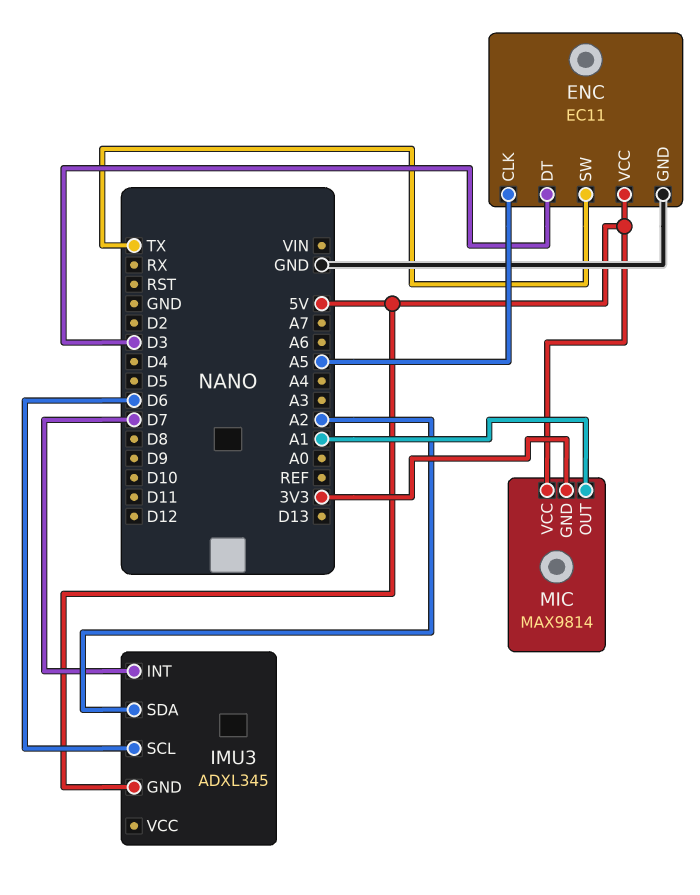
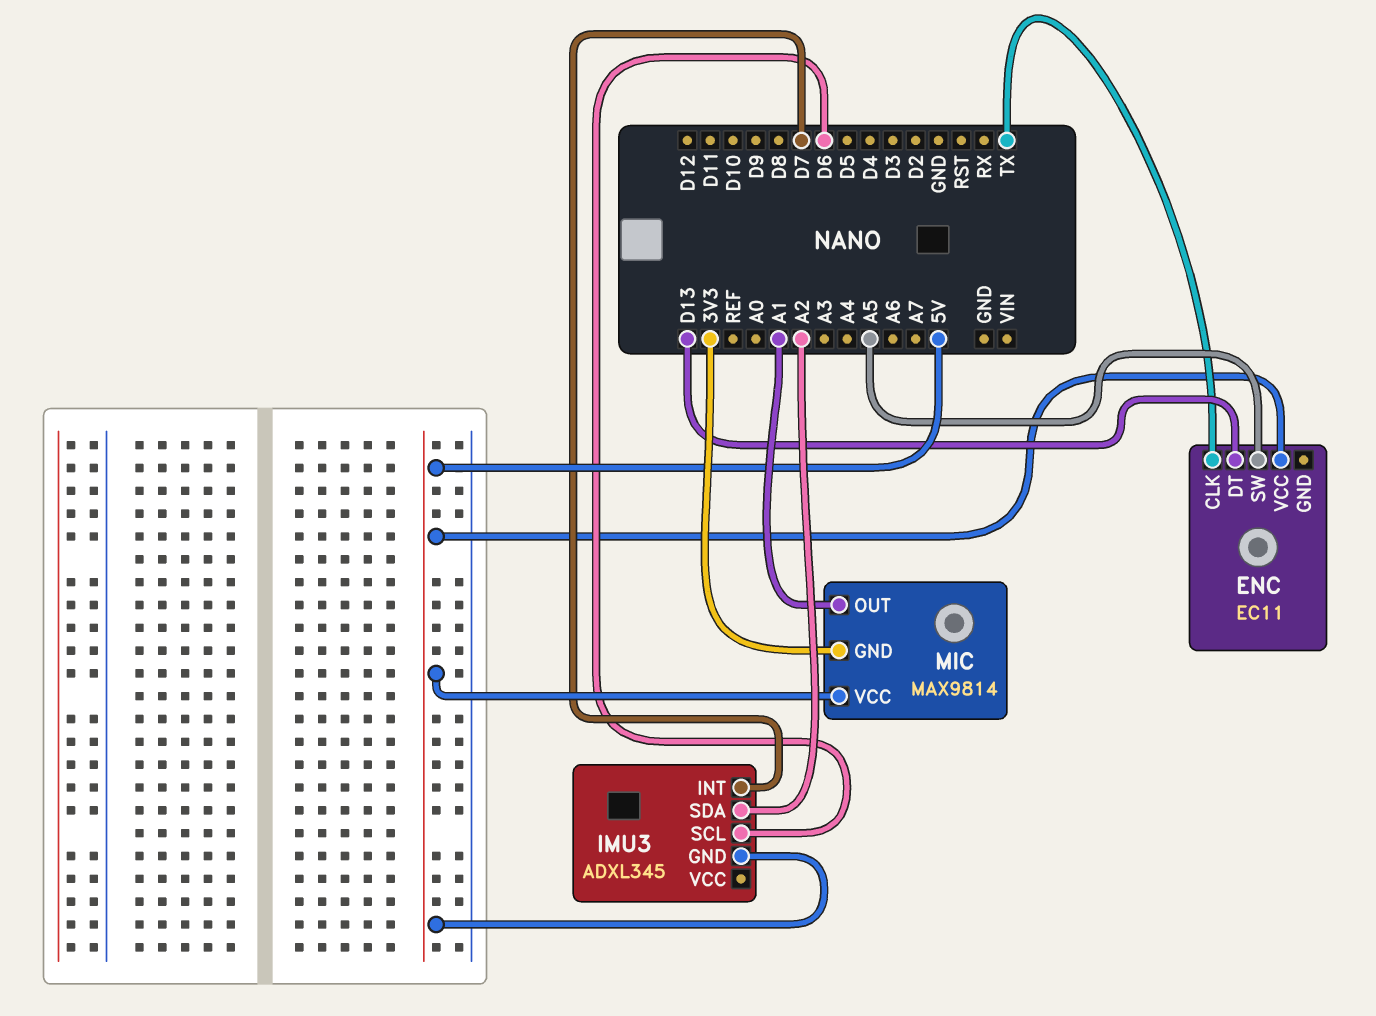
ENC pin CLK: A5 -> TX
ENC pin DT: D3 -> D13
ENC pin GND: GND -> none
ENC pin SW: TX -> A5

